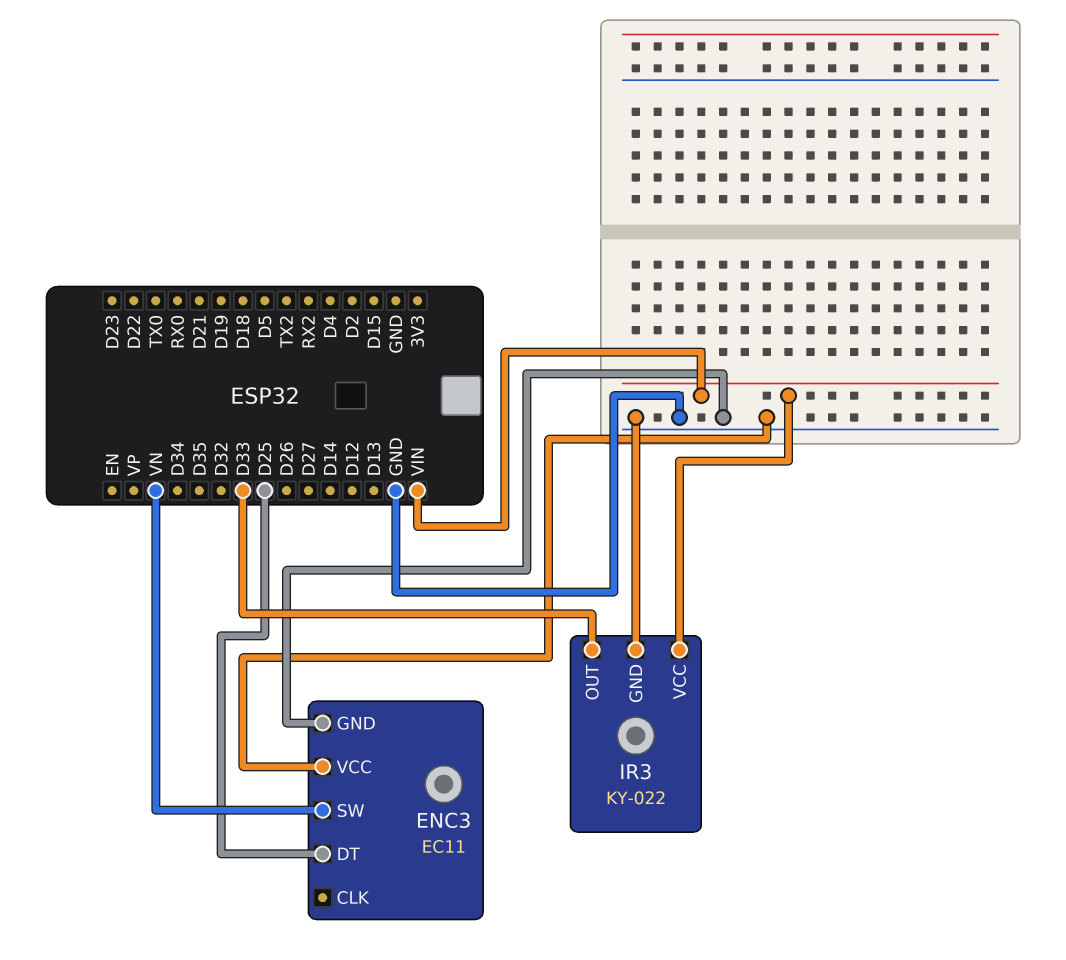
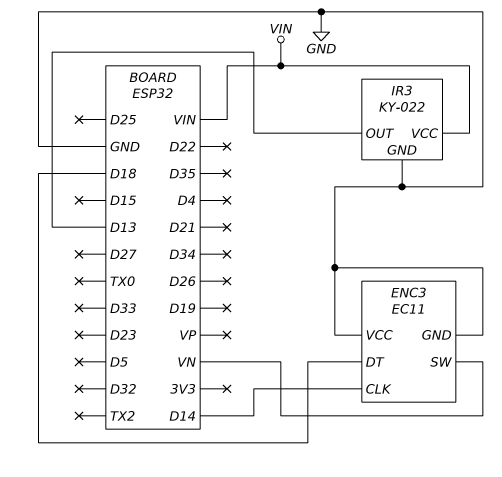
ENC3 pin CLK: none -> D14
ENC3 pin DT: D25 -> D18
IR3 pin OUT: D33 -> D13

